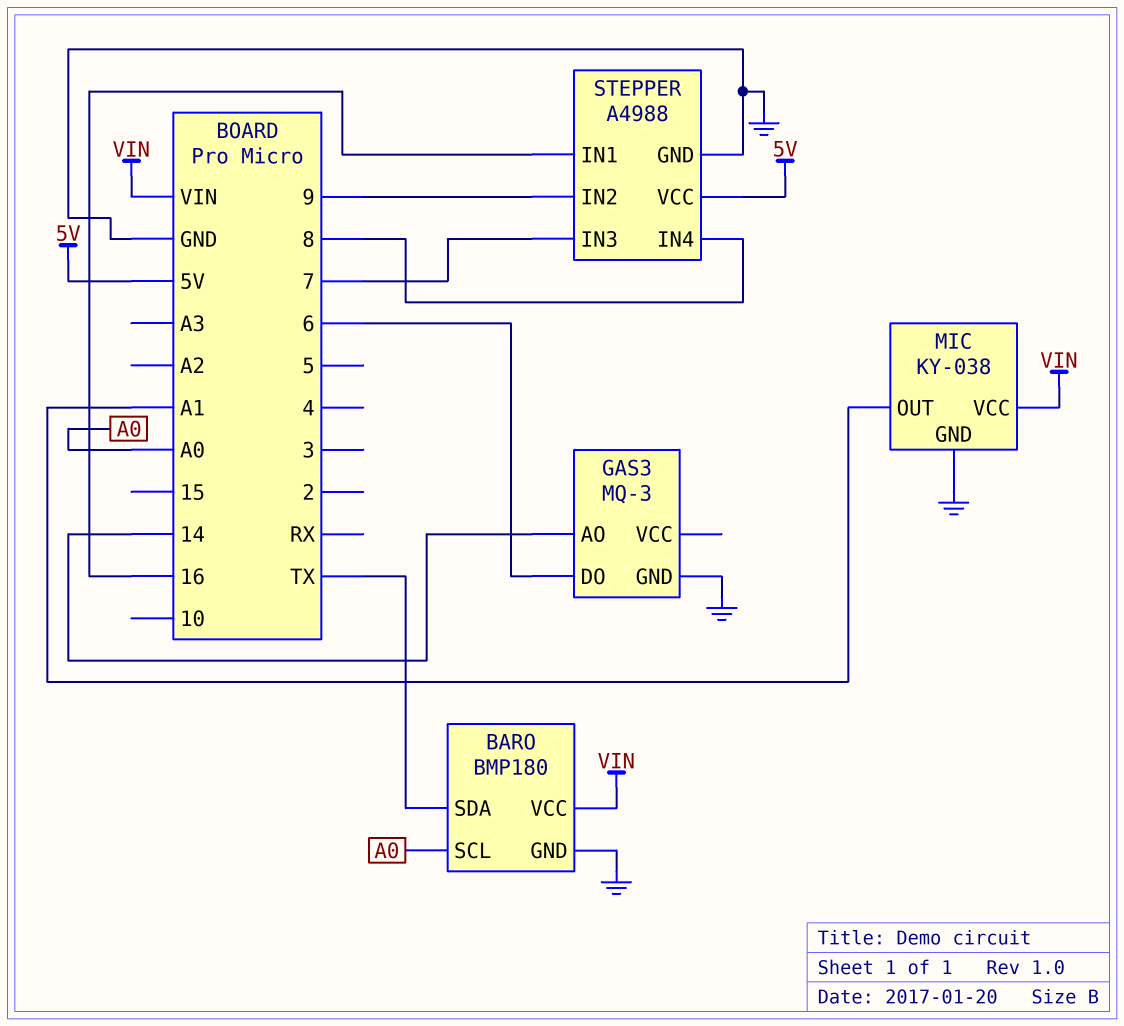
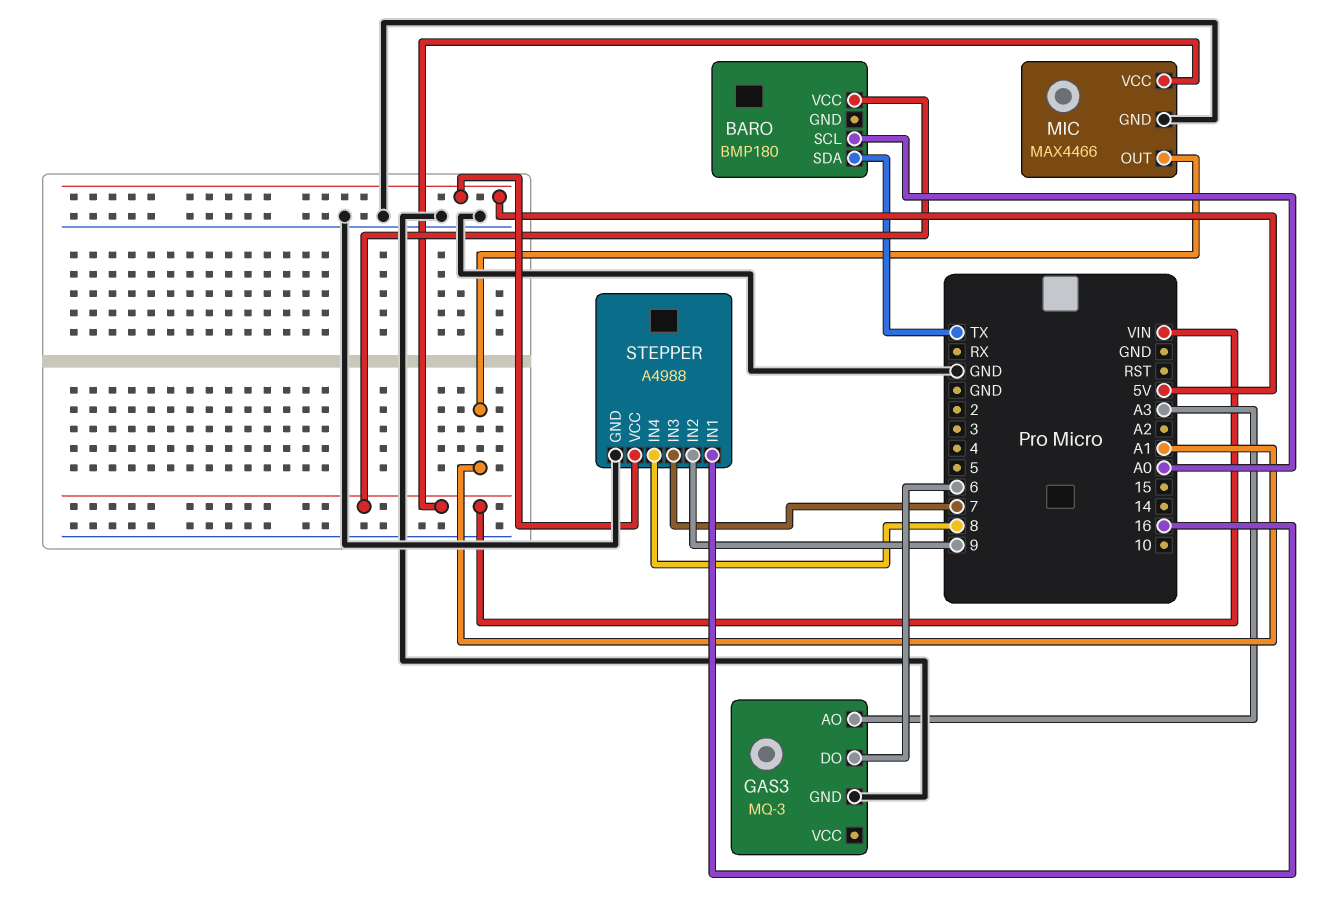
BARO pin GND: GND -> none
GAS3 pin AO: 14 -> A3
MIC: KY-038 -> MAX4466

